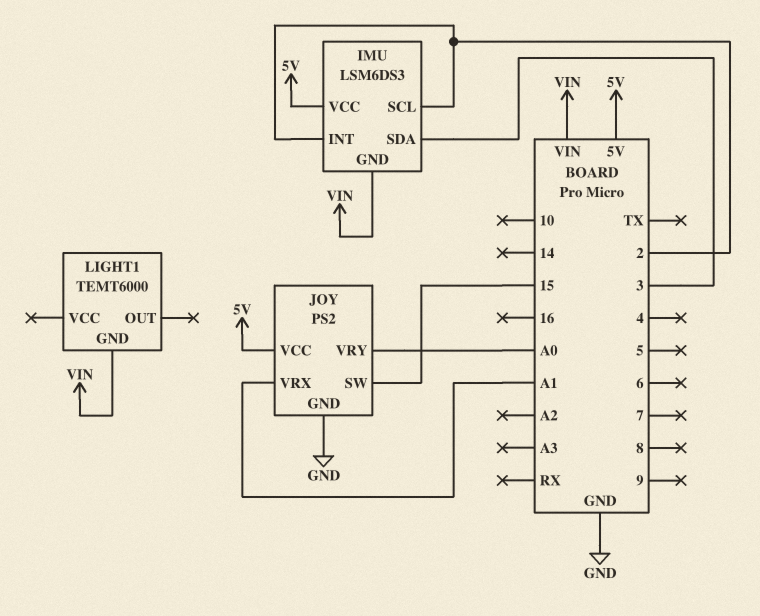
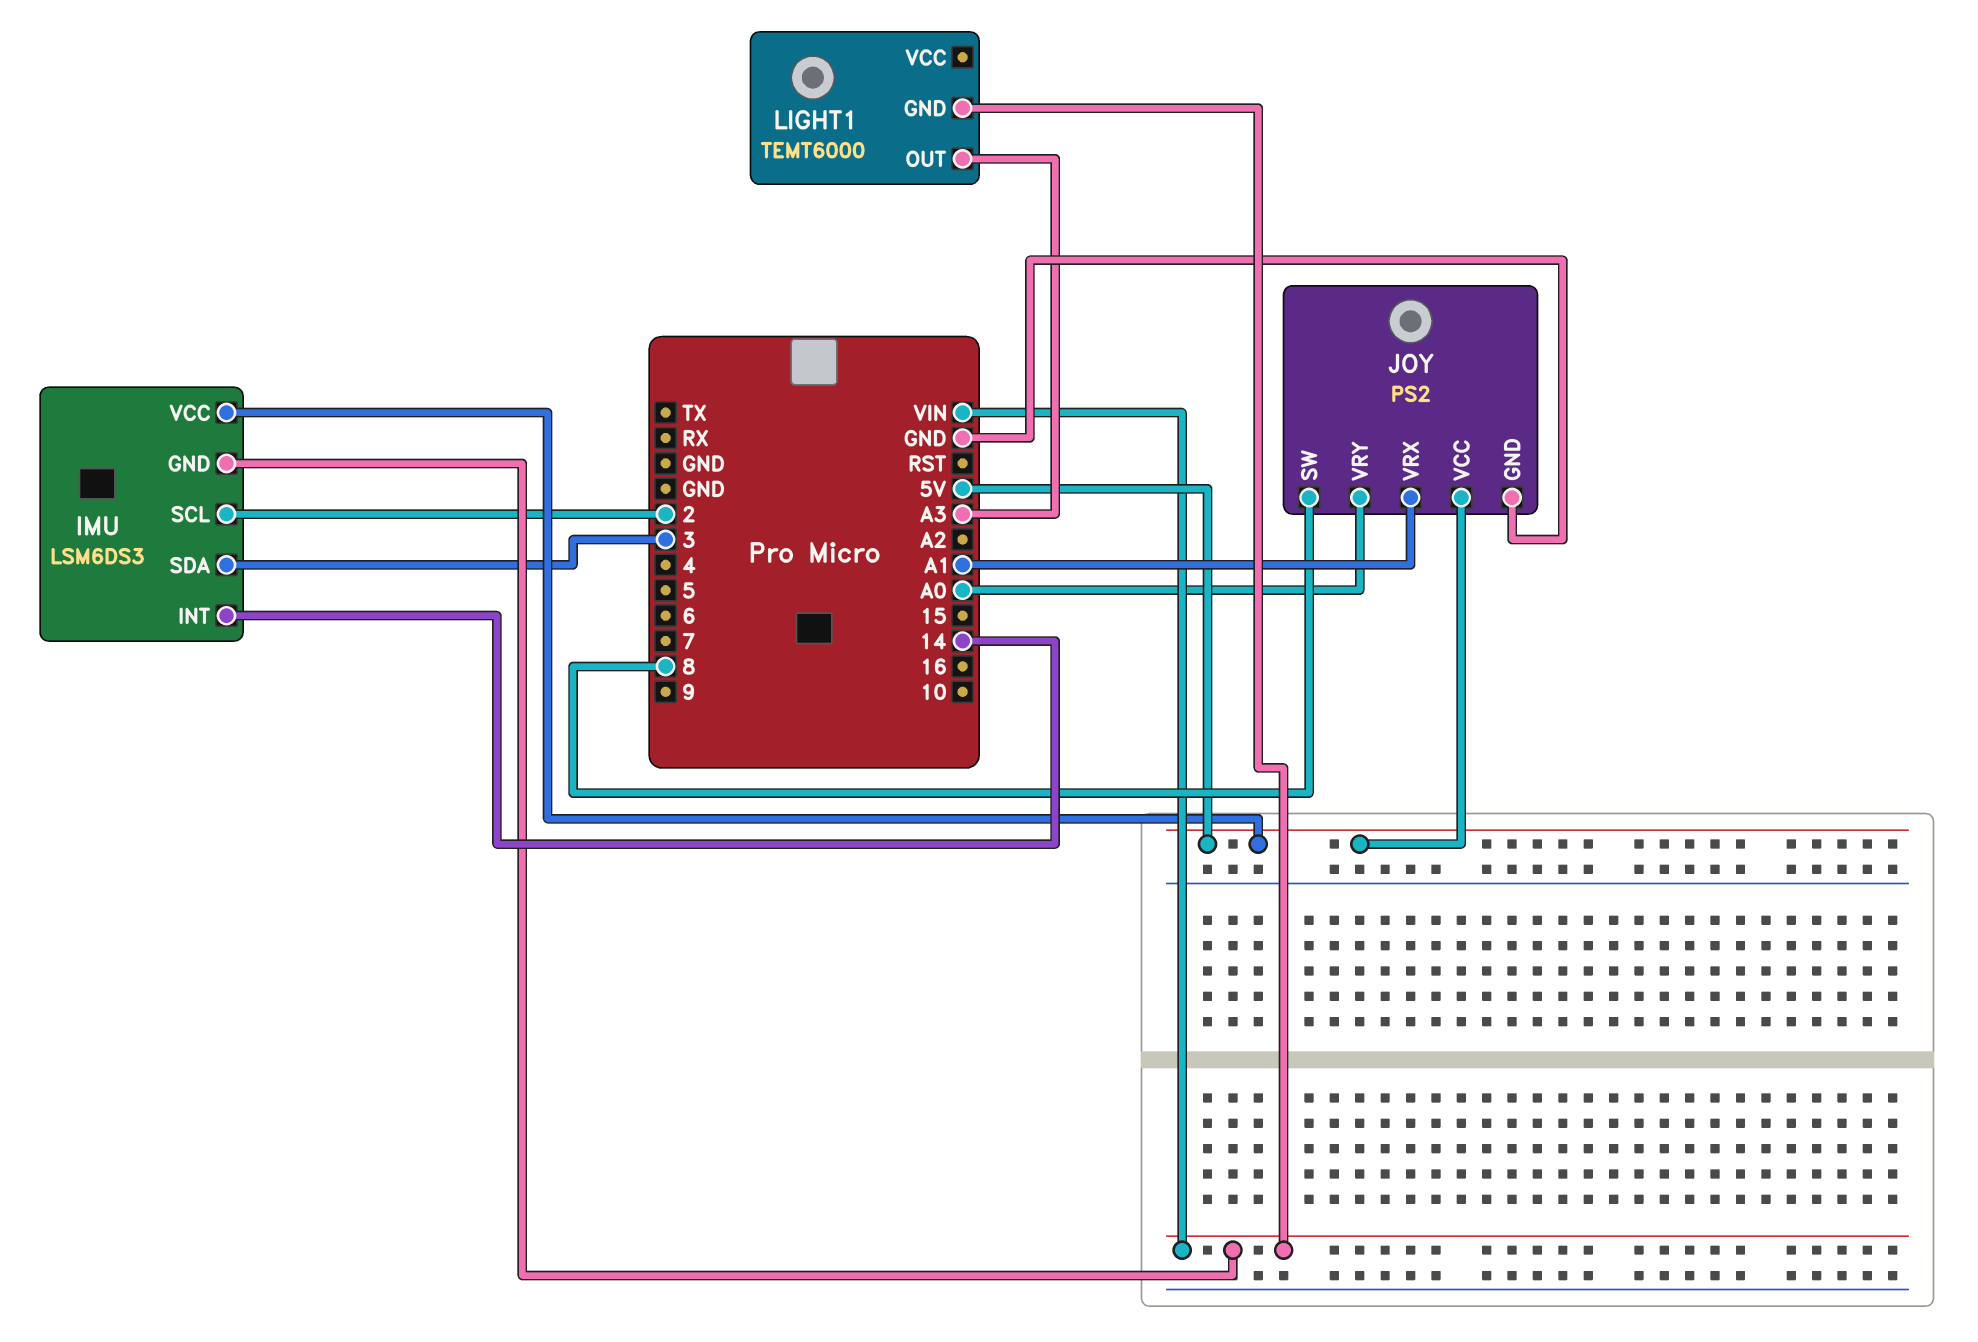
IMU pin INT: 2 -> 14
JOY pin SW: 15 -> 8
LIGHT1 pin OUT: none -> A3

